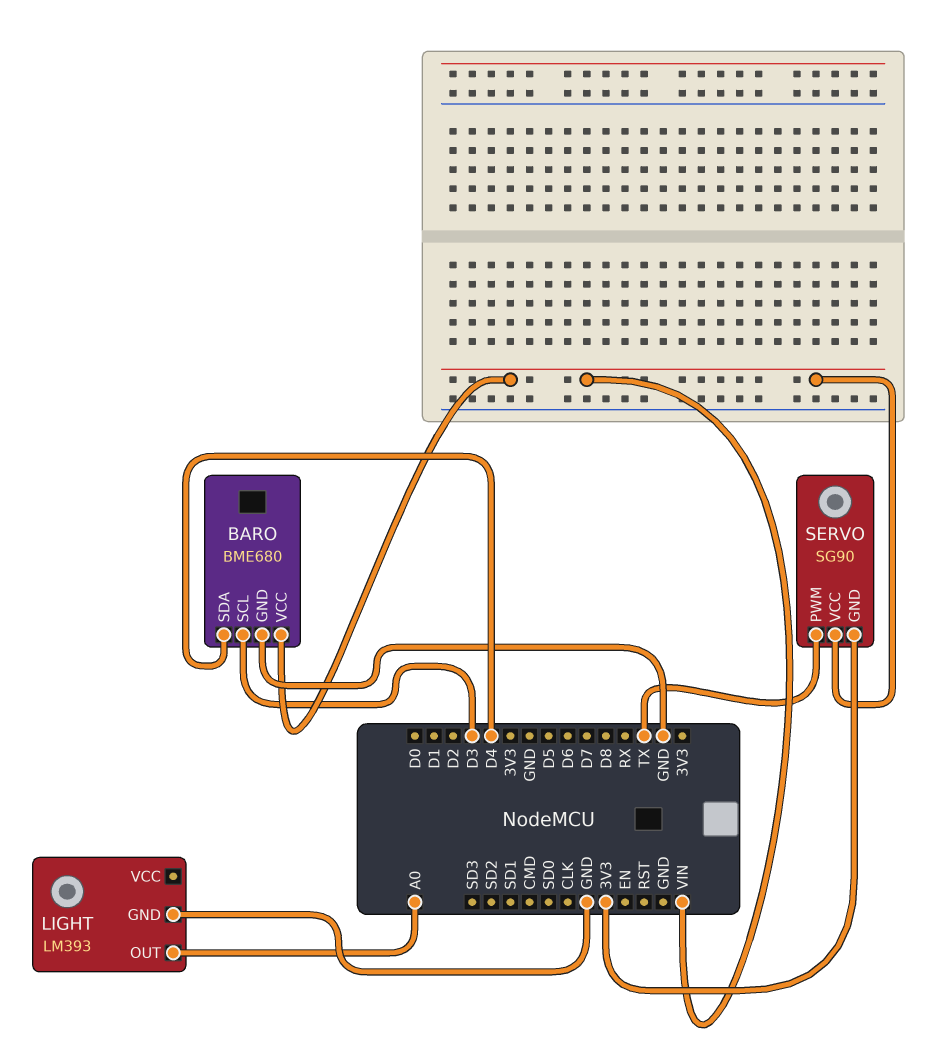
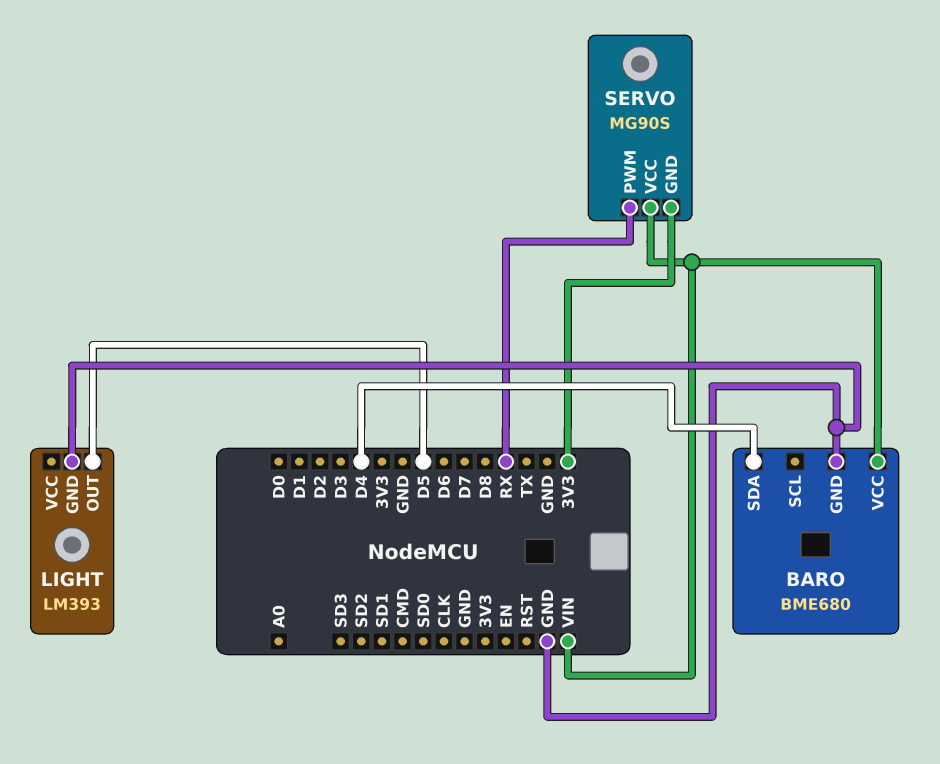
BARO pin SCL: D3 -> none
LIGHT pin OUT: A0 -> D5
SERVO: SG90 -> MG90S
SERVO pin PWM: TX -> RX

